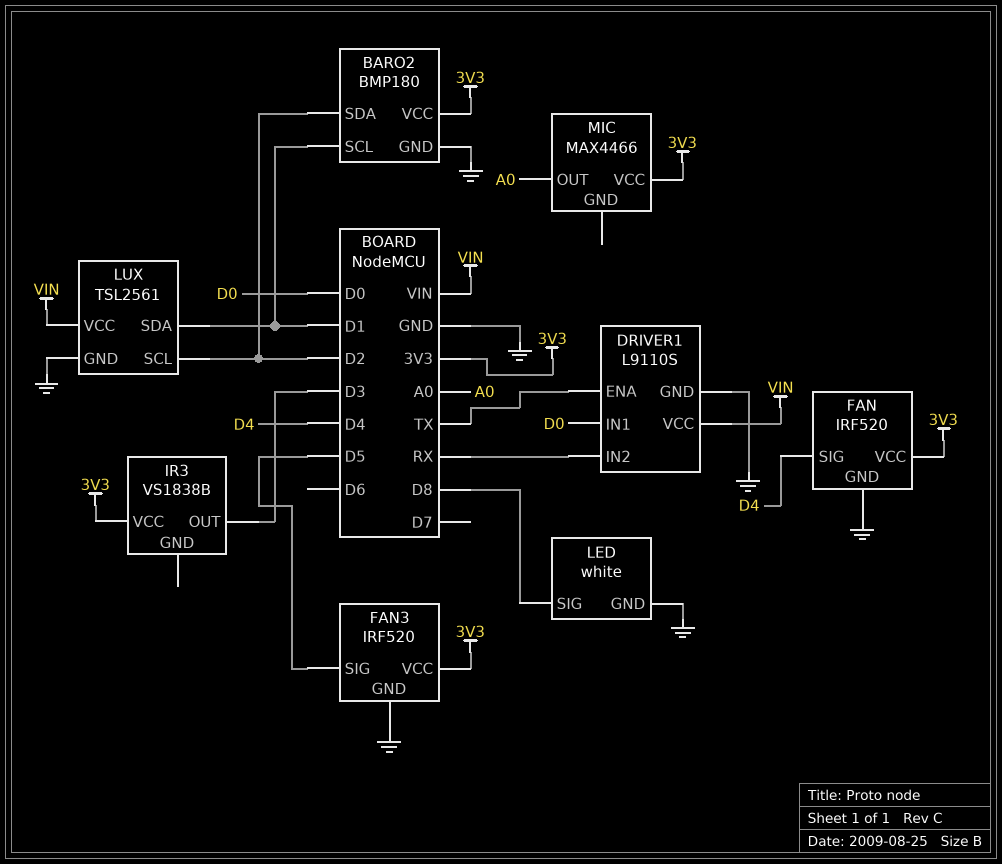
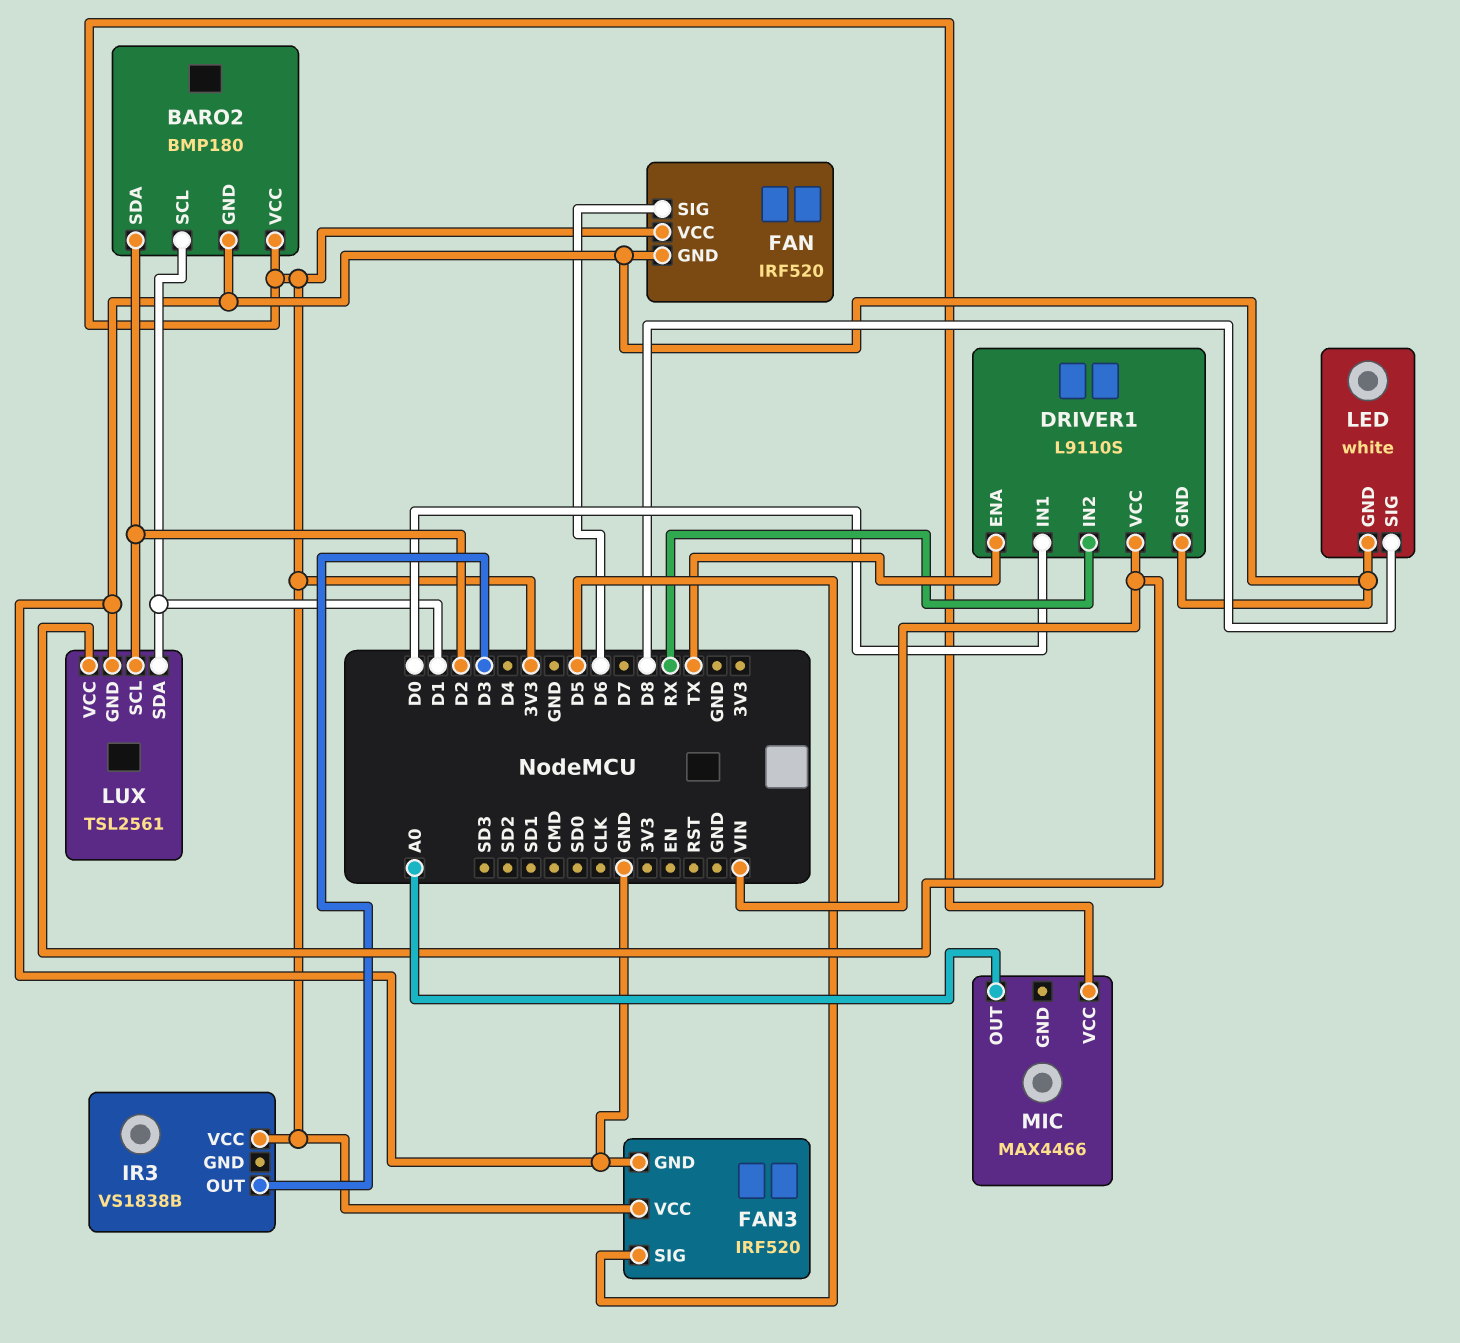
FAN pin SIG: D4 -> D6

